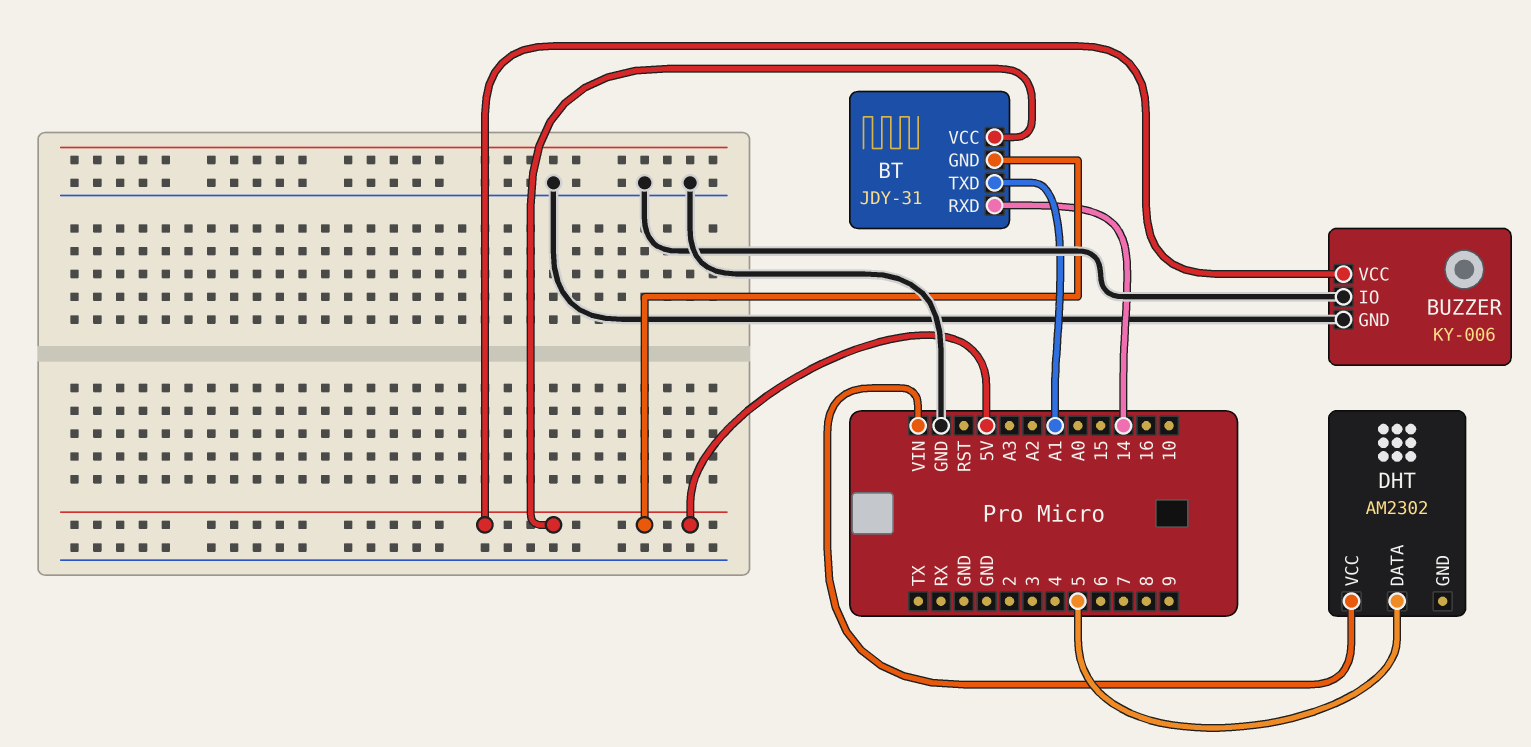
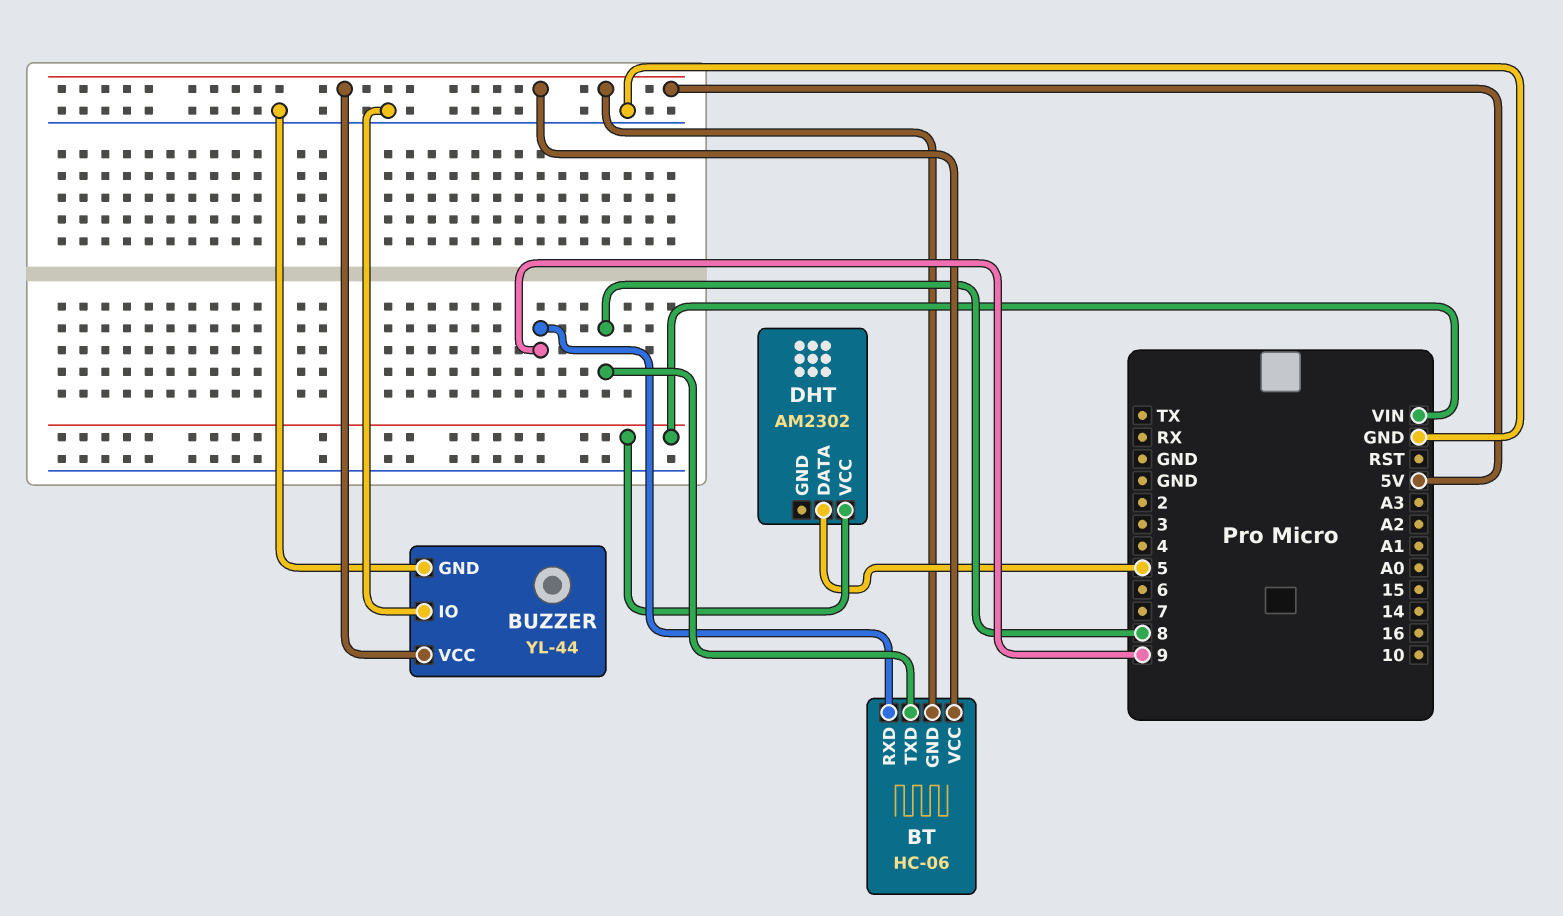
BT: JDY-31 -> HC-06
BT pin RXD: 14 -> 9
BT pin TXD: A1 -> 8
BUZZER: KY-006 -> YL-44

